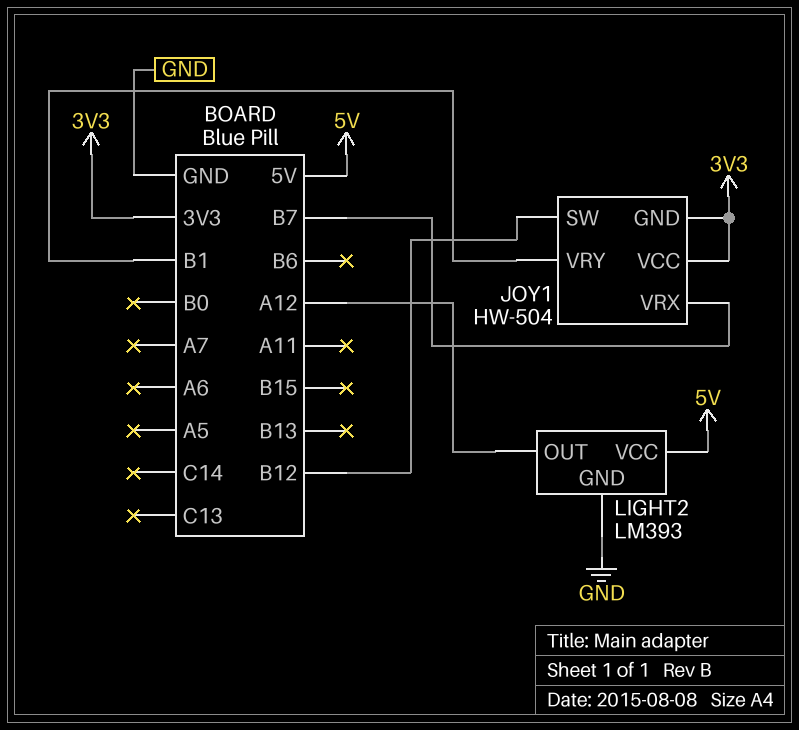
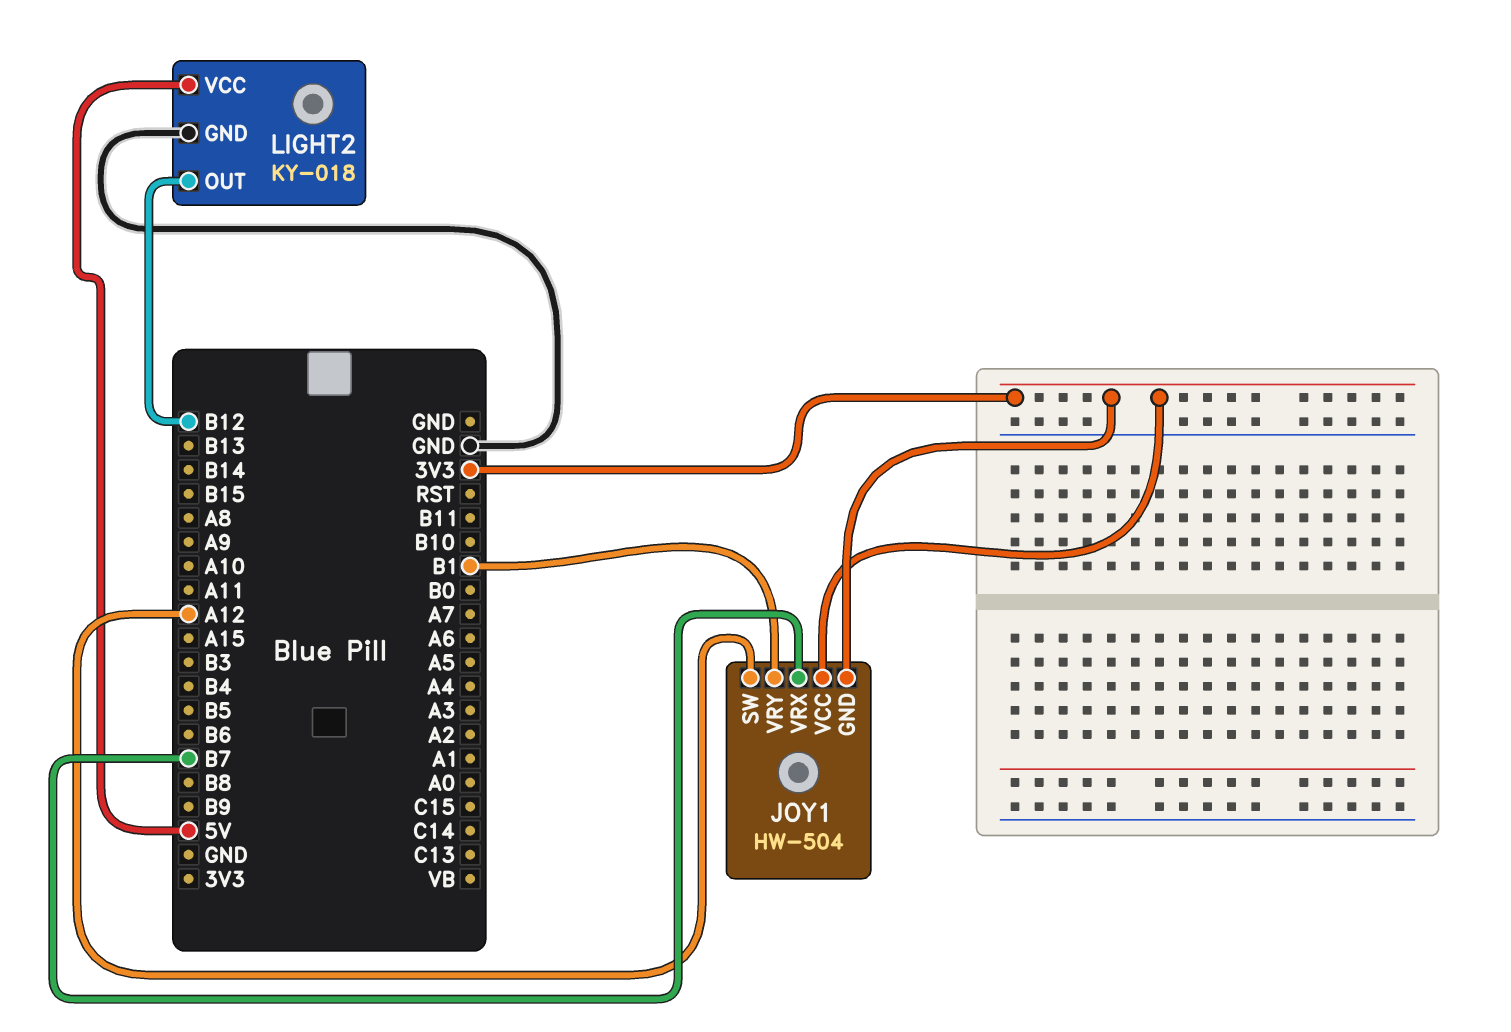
JOY1 pin SW: B12 -> A12
LIGHT2: LM393 -> KY-018
LIGHT2 pin OUT: A12 -> B12

